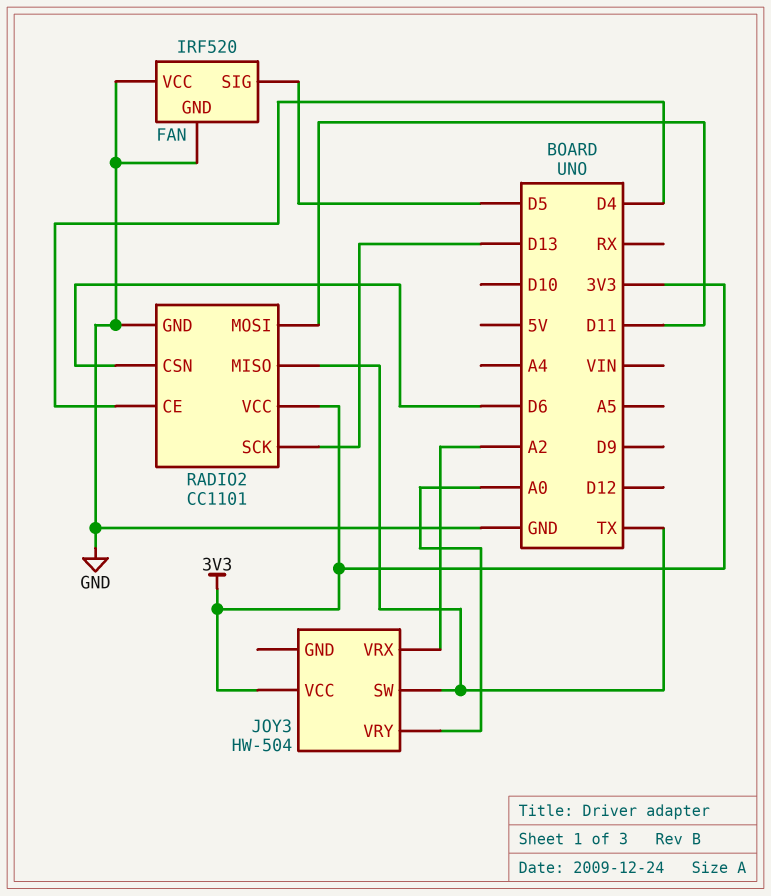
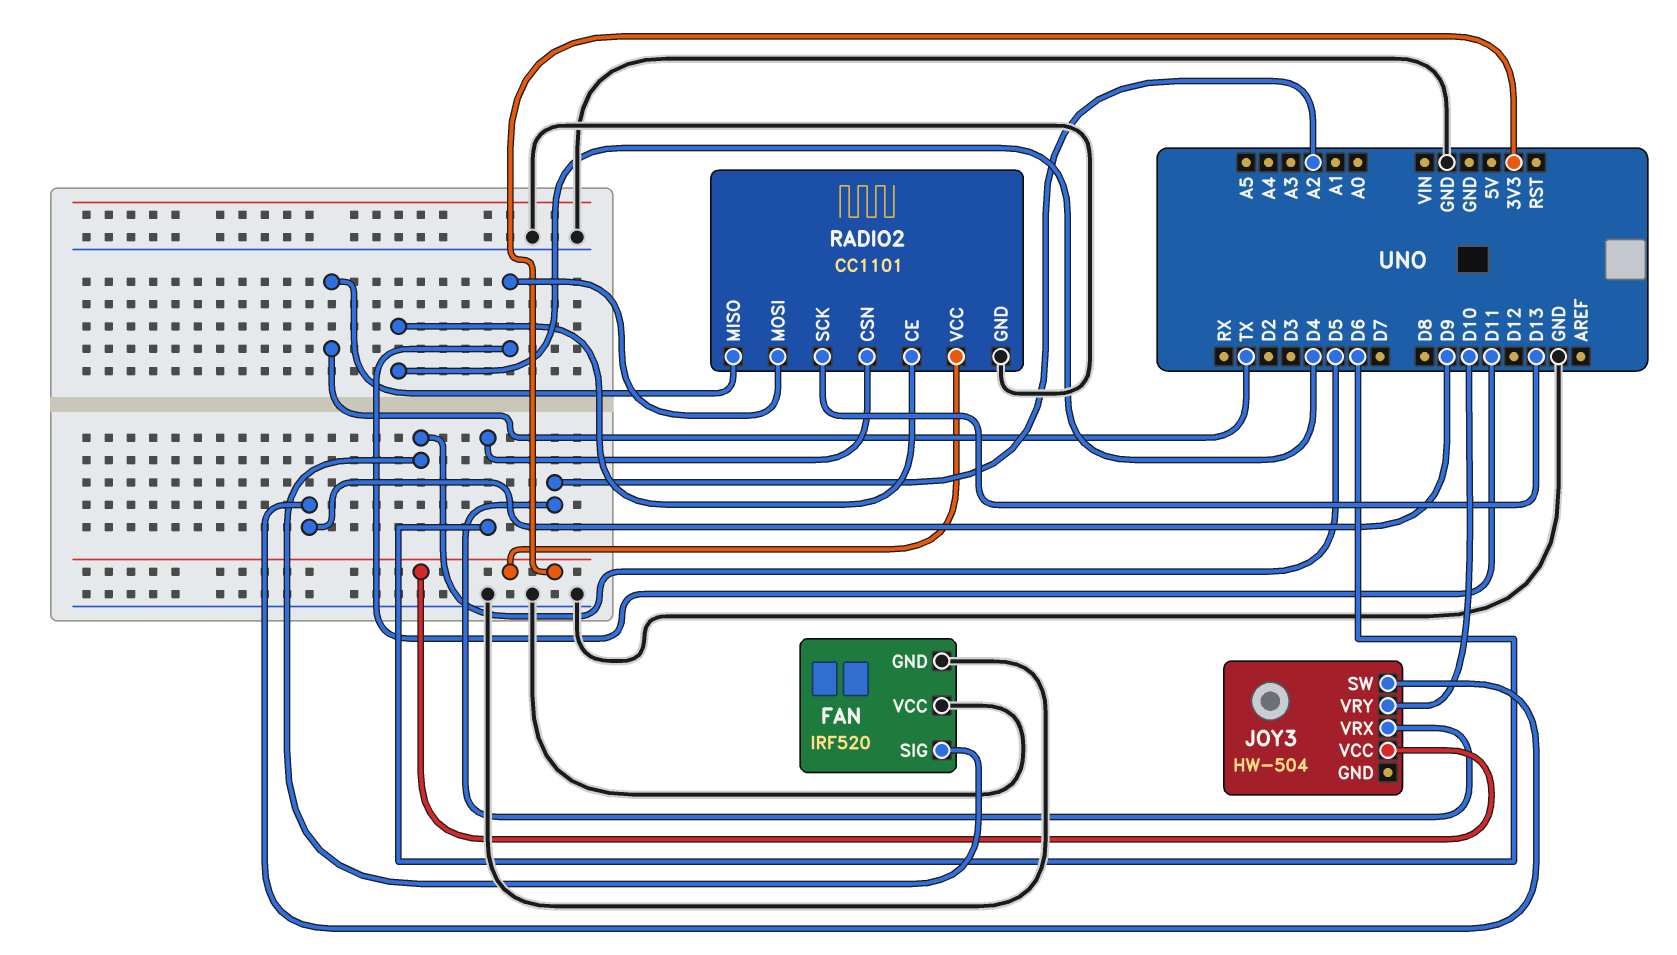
JOY3 pin SW: TX -> D9
JOY3 pin VRY: A0 -> D10

